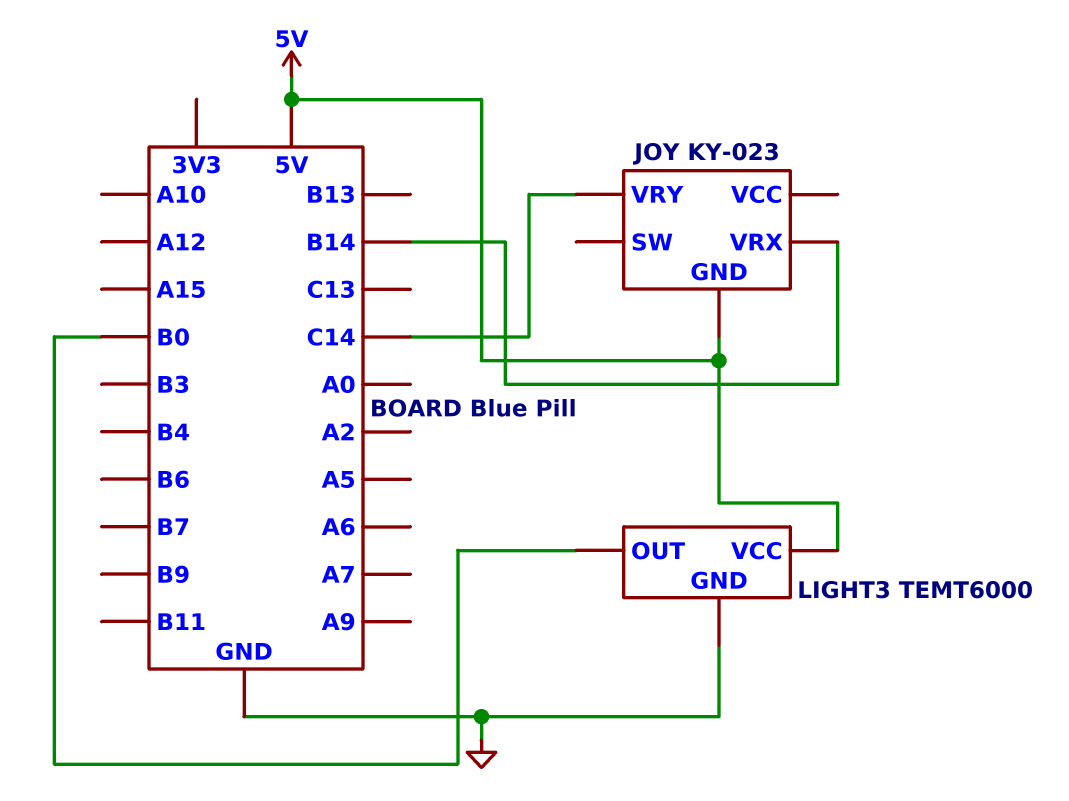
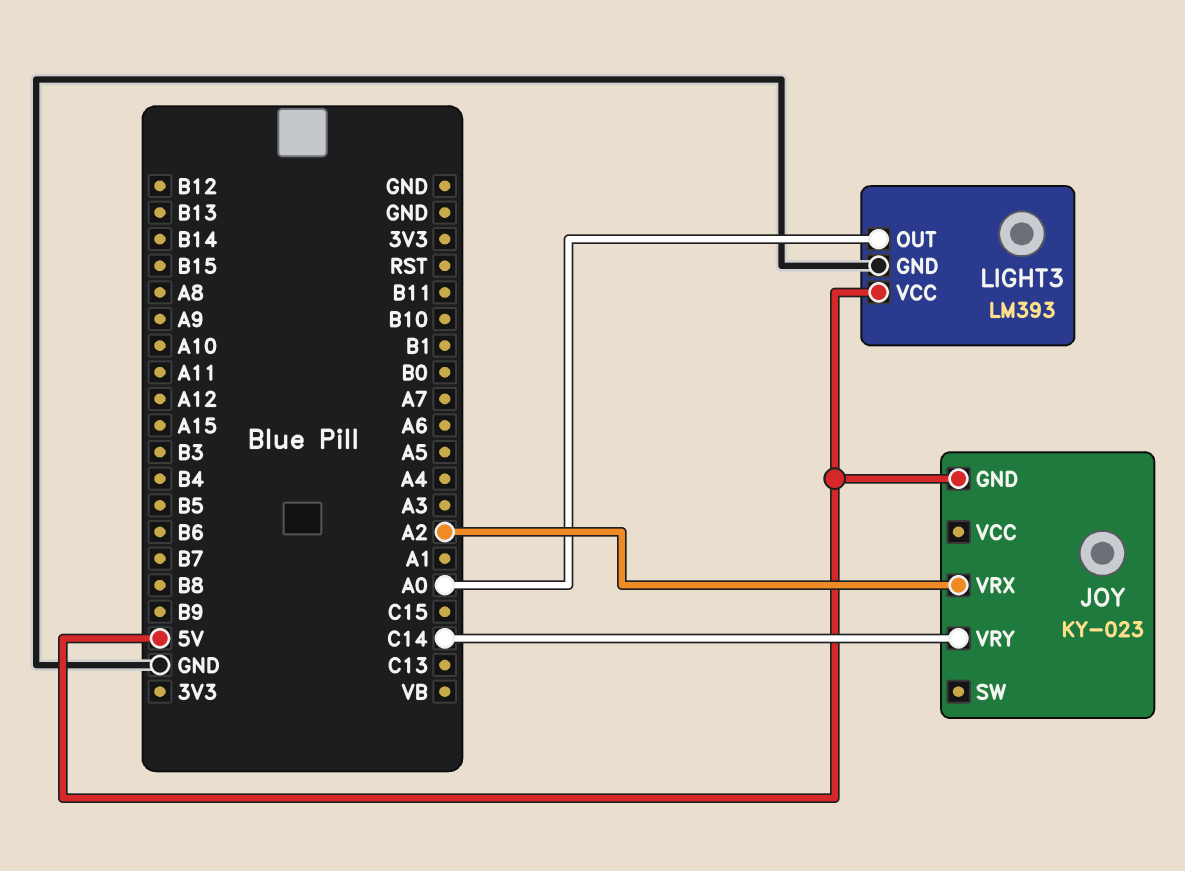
JOY pin VRX: B14 -> A2
LIGHT3: TEMT6000 -> LM393
LIGHT3 pin OUT: B0 -> A0

